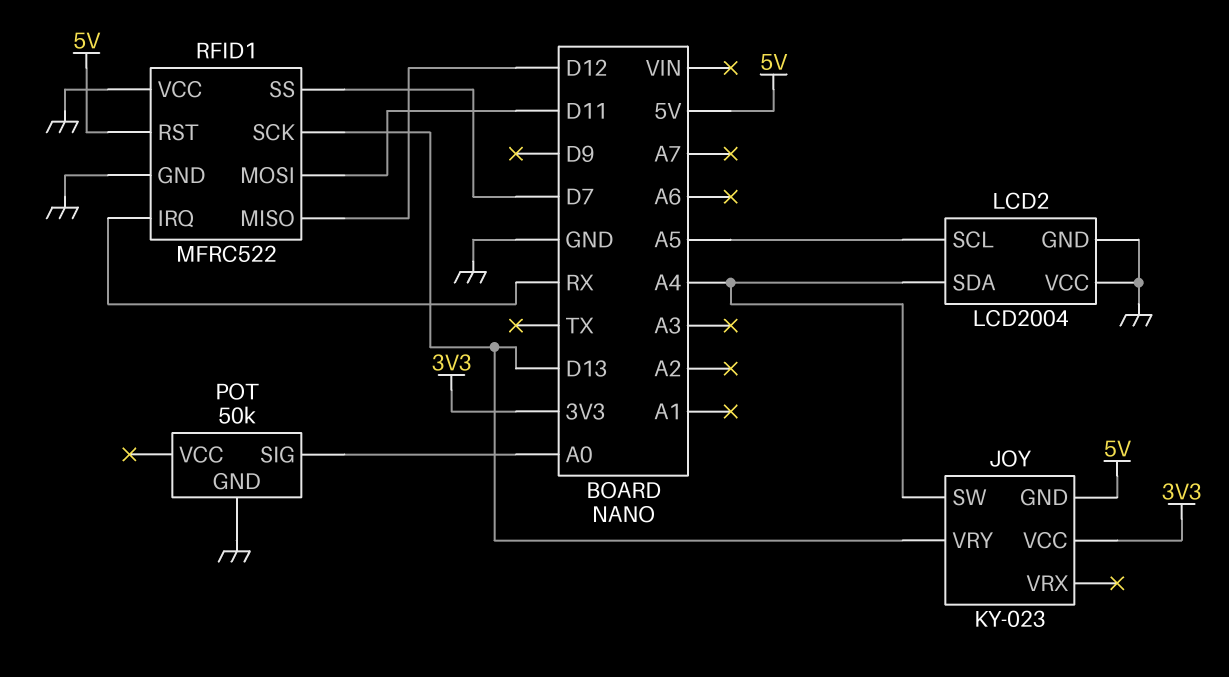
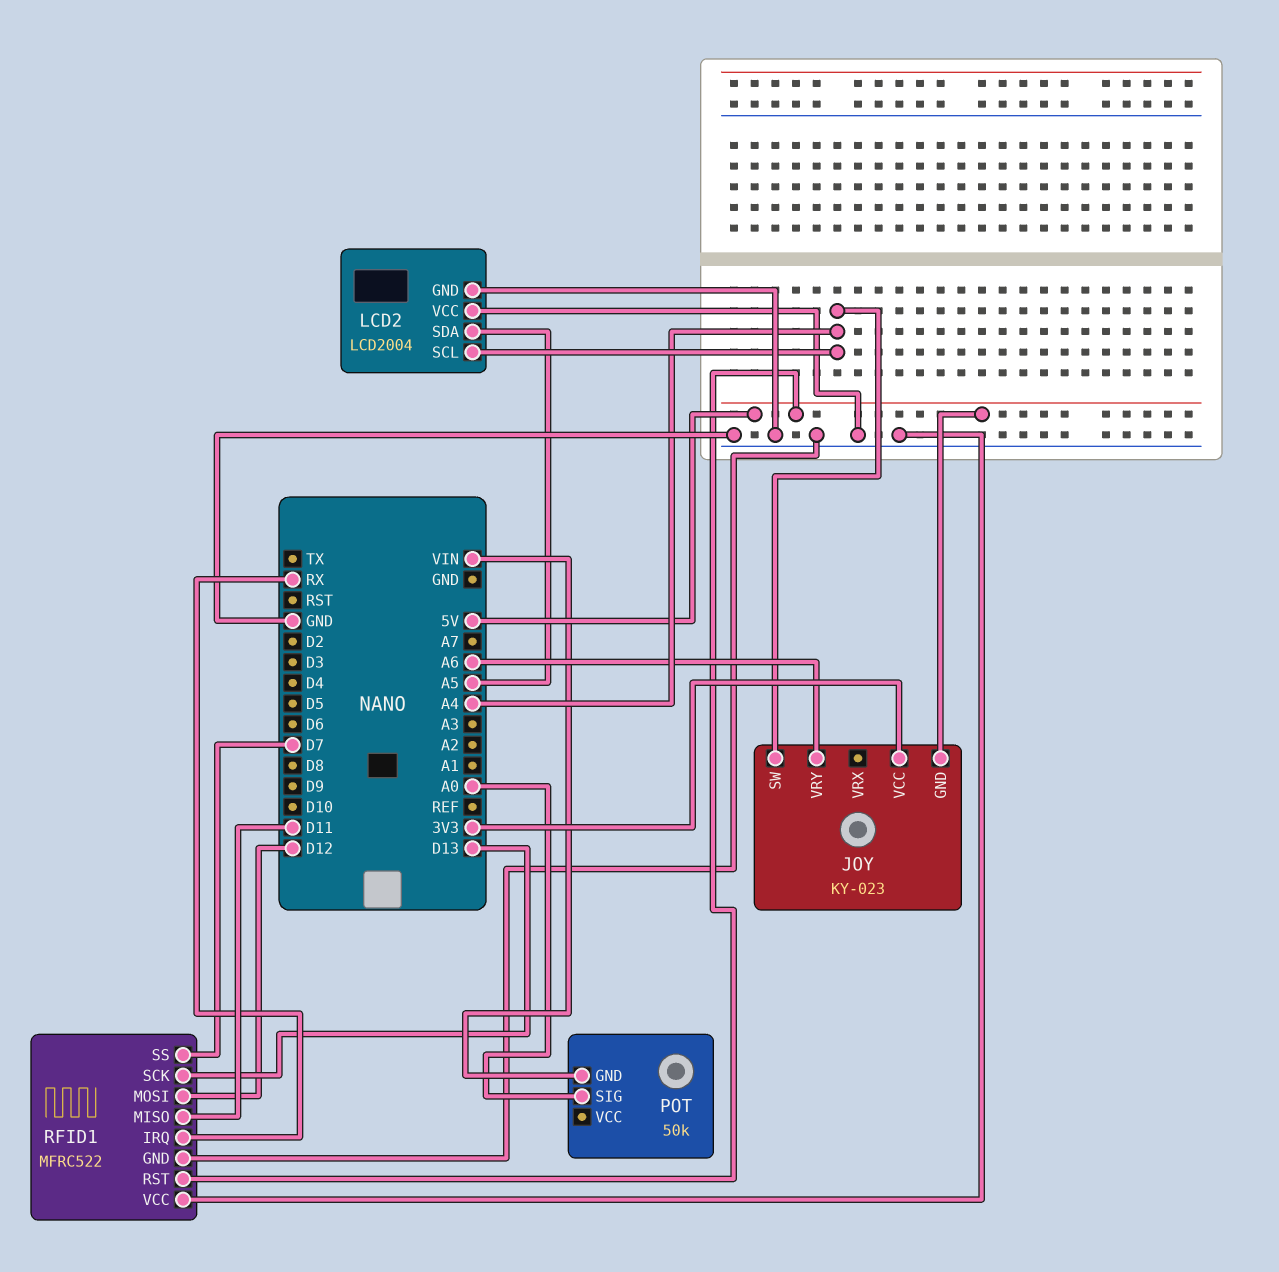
JOY pin VRY: D13 -> A6
LCD2 pin SCL: A5 -> A4
LCD2 pin SDA: A4 -> A5
POT pin GND: GND -> VIN
RFID1 pin MISO: D12 -> D11
RFID1 pin MOSI: D11 -> D12

